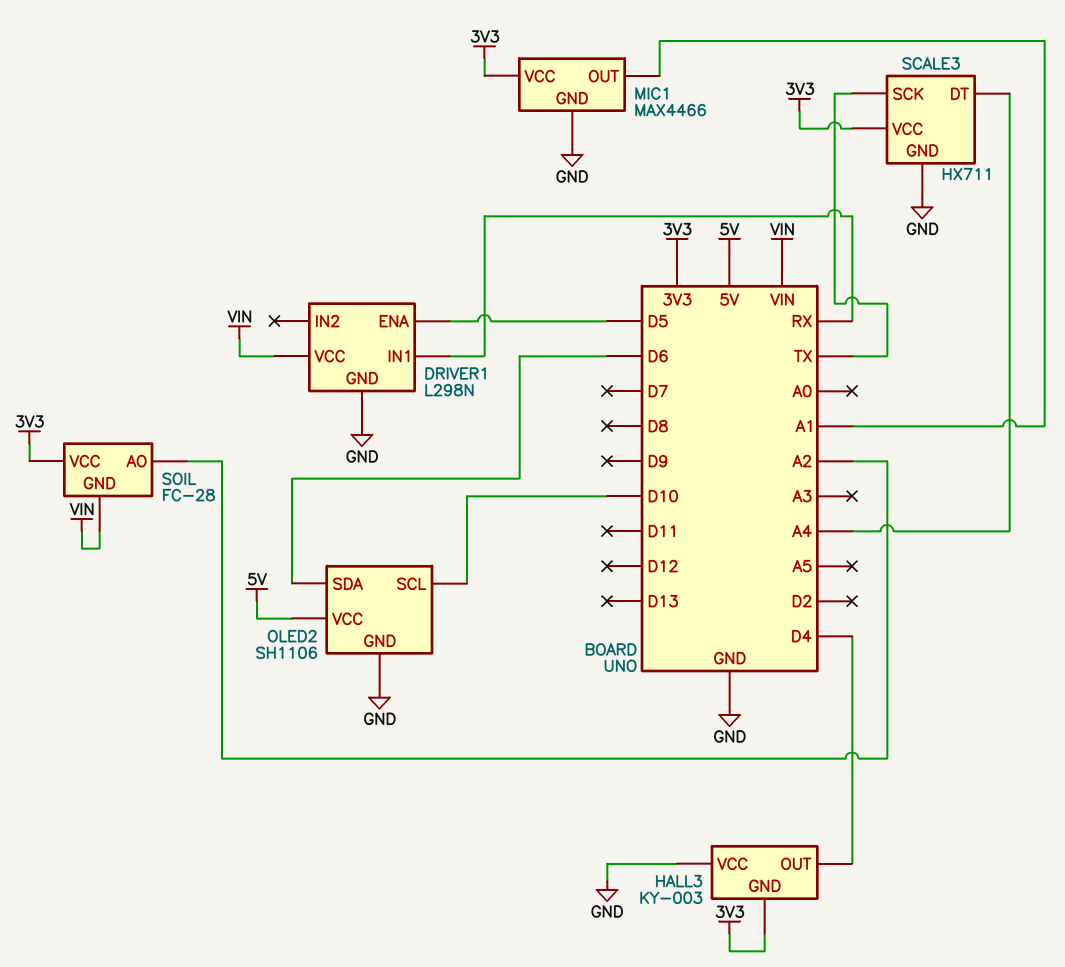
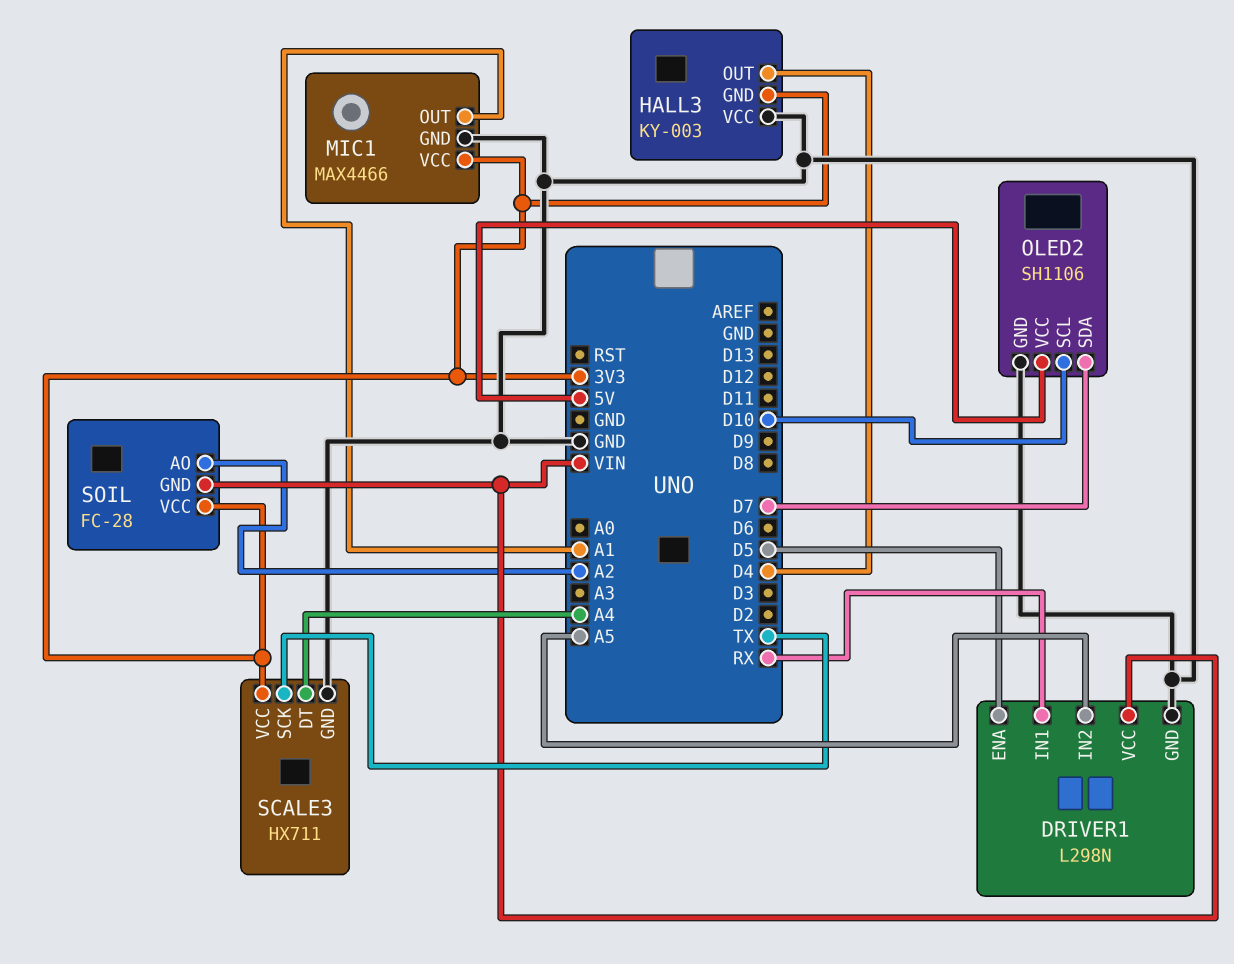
DRIVER1 pin IN2: none -> A5
OLED2 pin SDA: D6 -> D7

